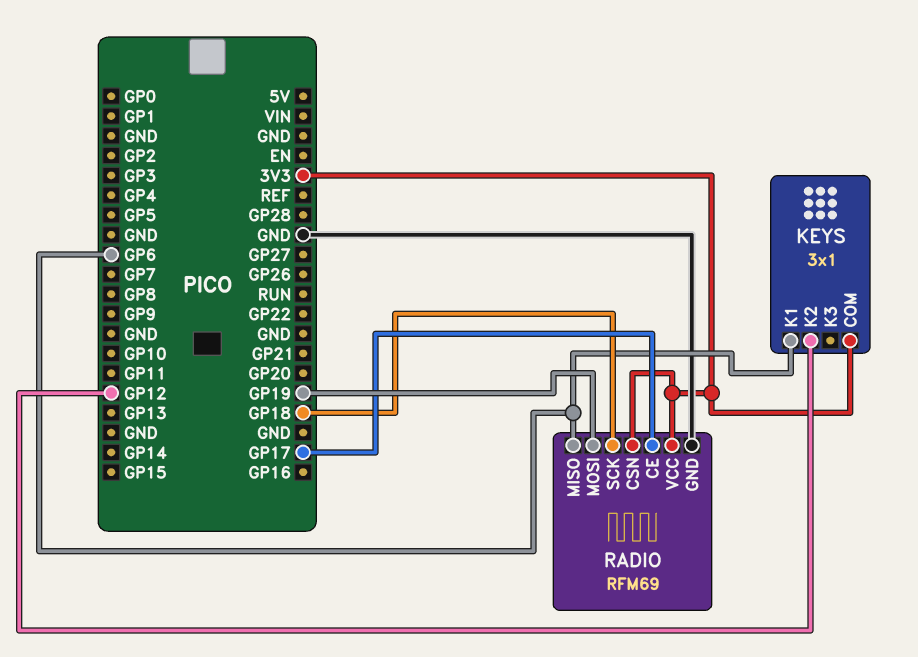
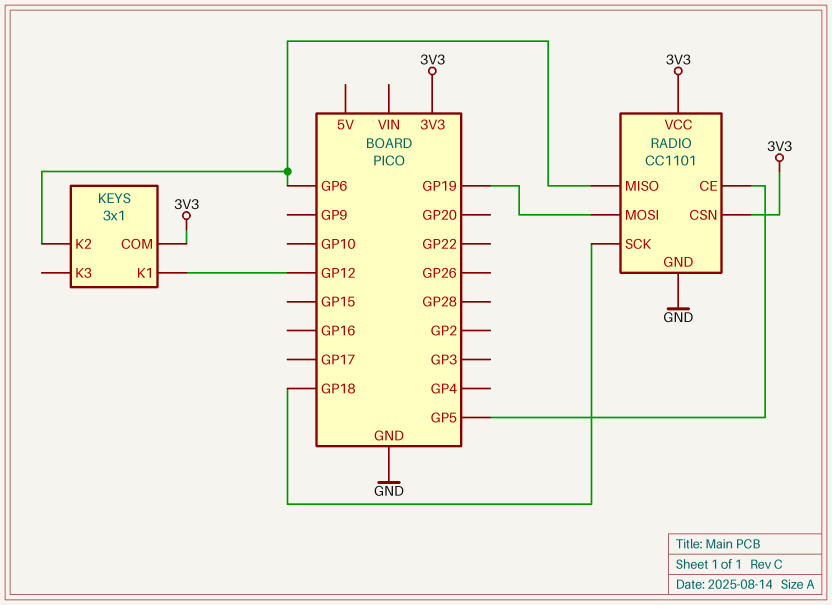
KEYS pin K1: GP6 -> GP12
KEYS pin K2: GP12 -> GP6
RADIO: RFM69 -> CC1101
RADIO pin CE: GP17 -> GP5

